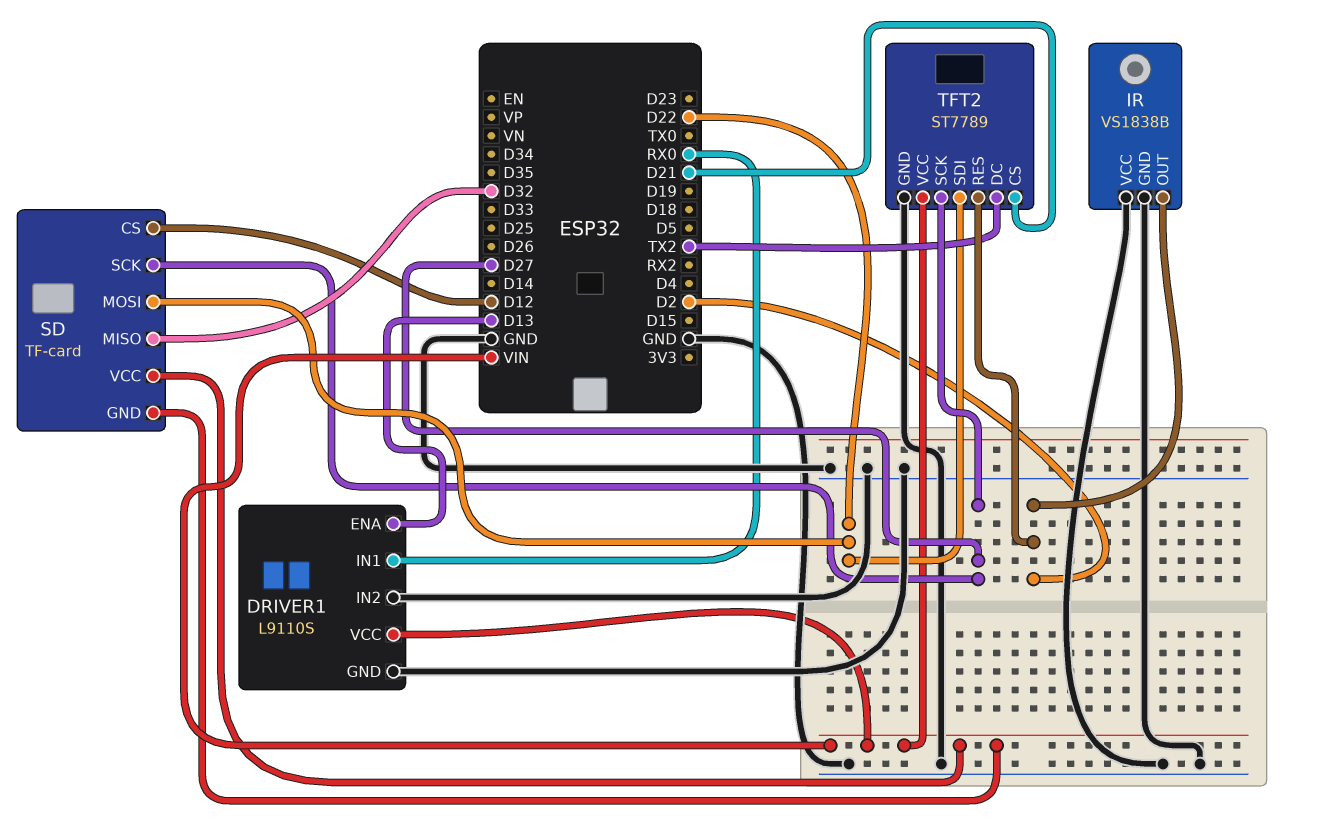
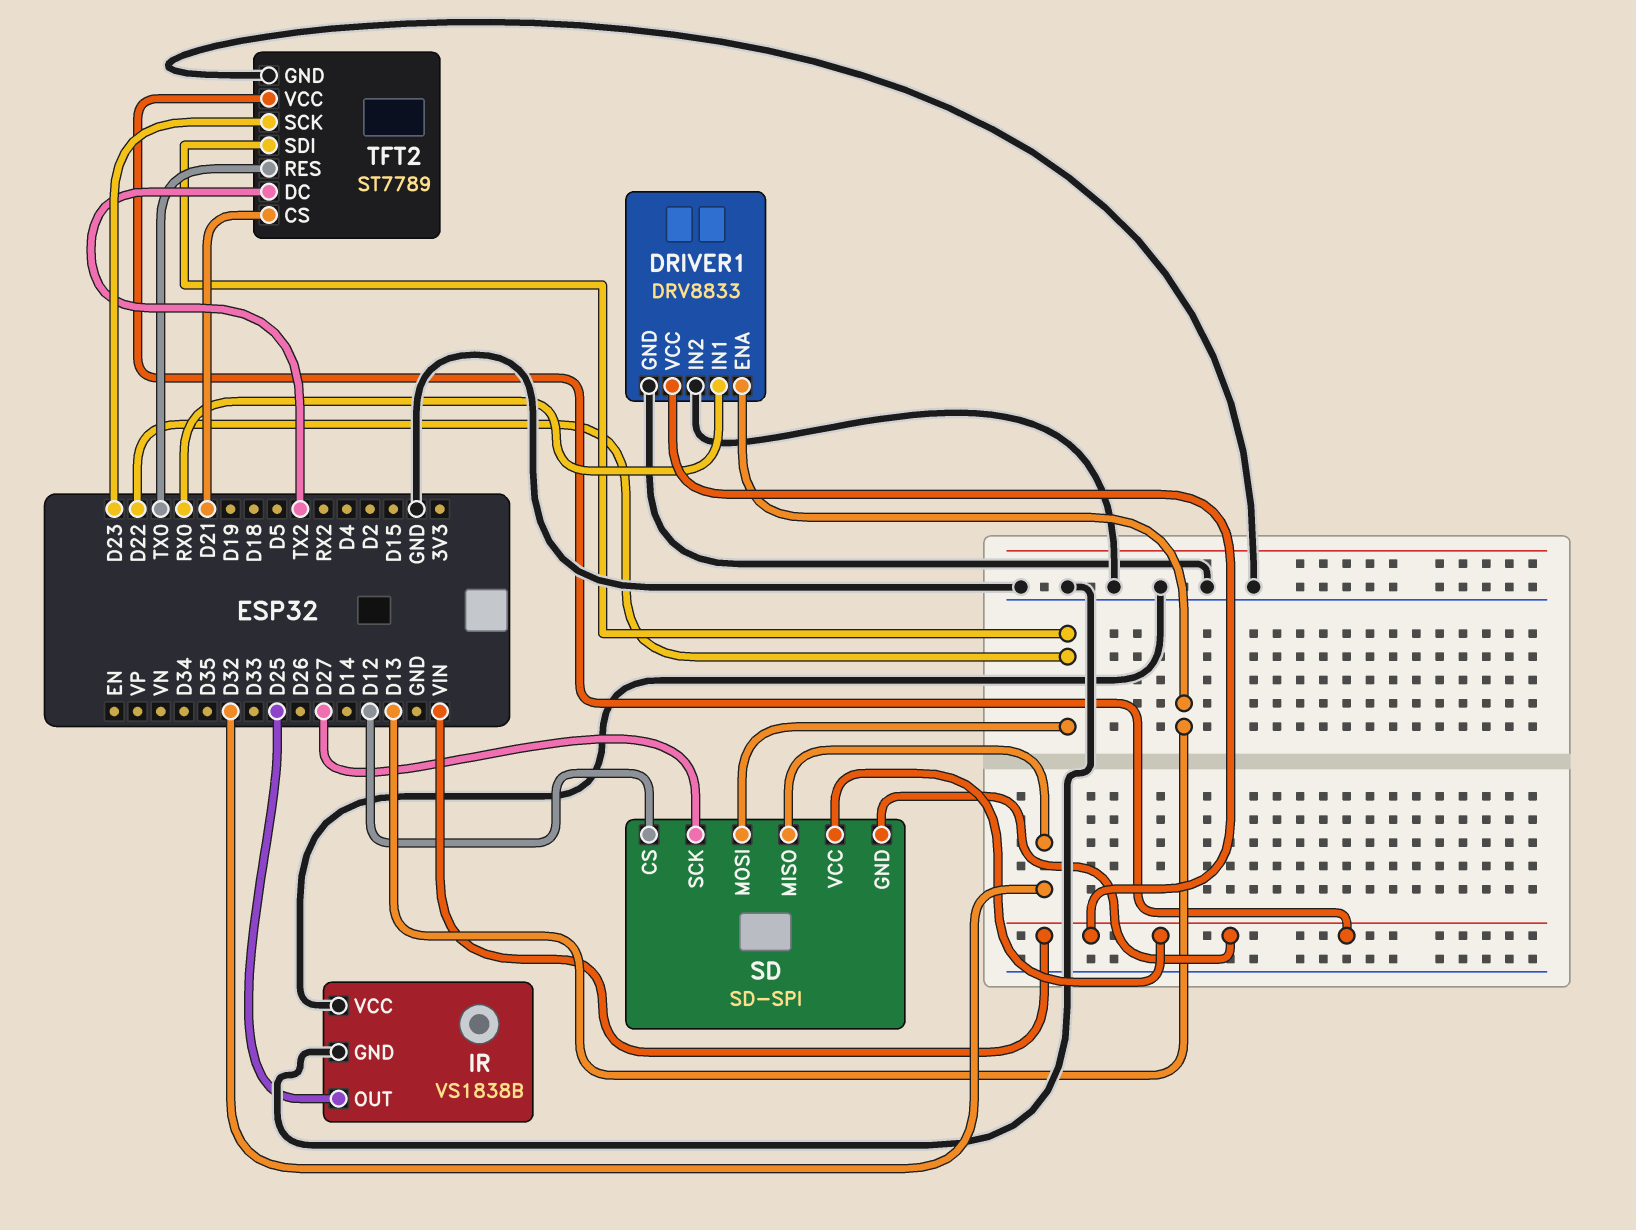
DRIVER1: L9110S -> DRV8833
IR pin OUT: D2 -> D25
SD: TF-card -> SD-SPI
TFT2 pin RES: D2 -> TX0
TFT2 pin SCK: D27 -> D23

